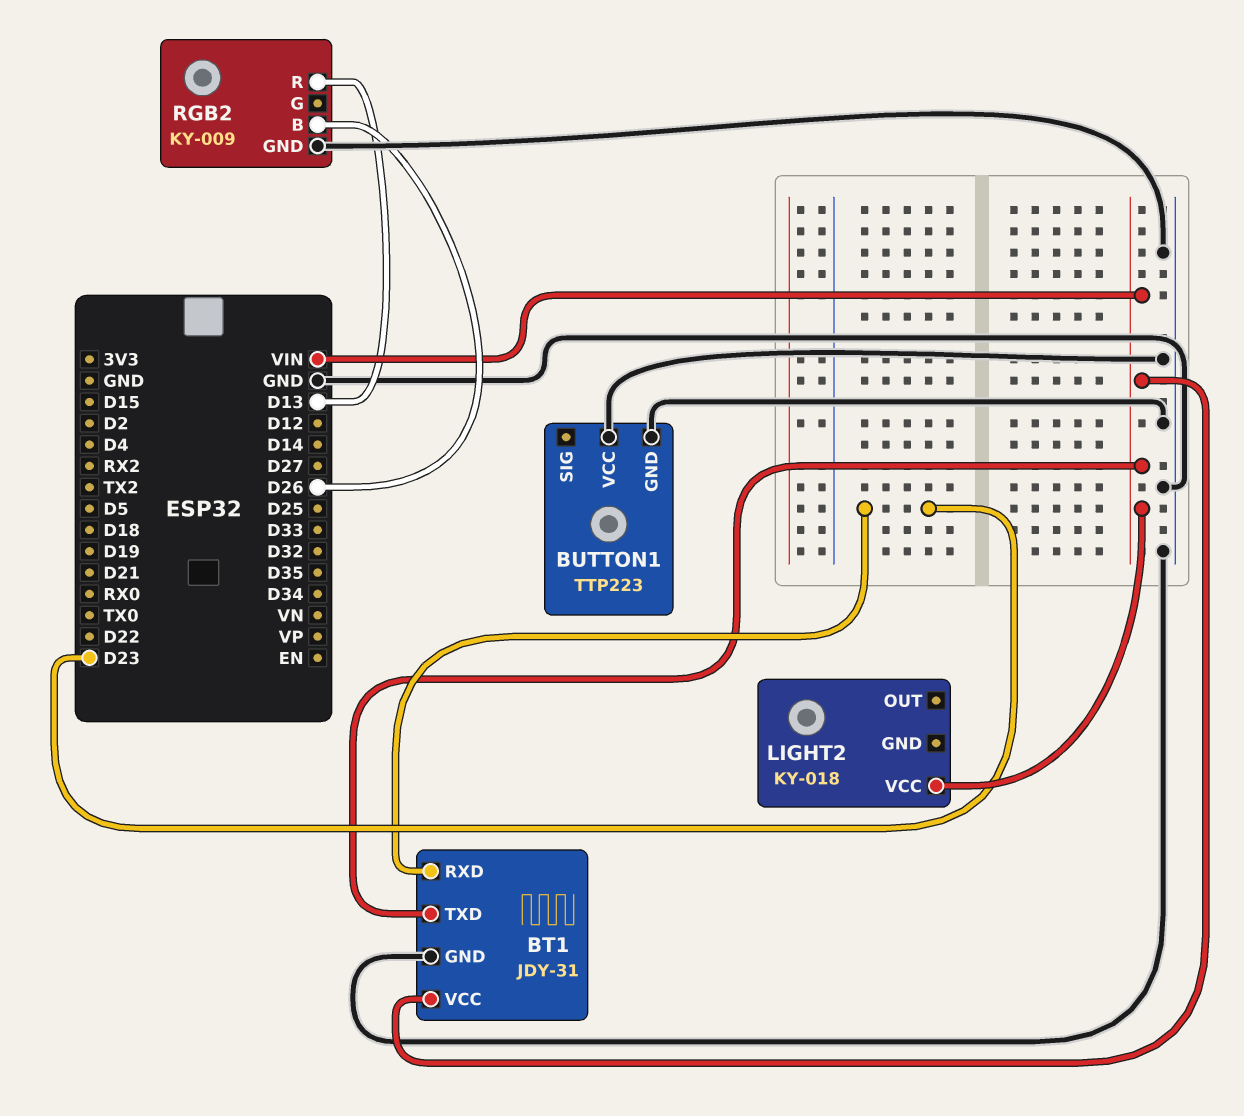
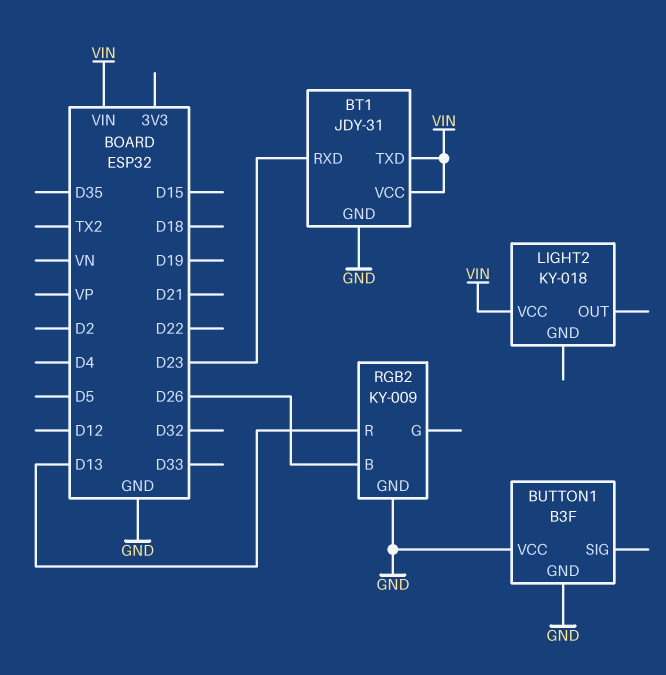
BUTTON1: TTP223 -> B3F

